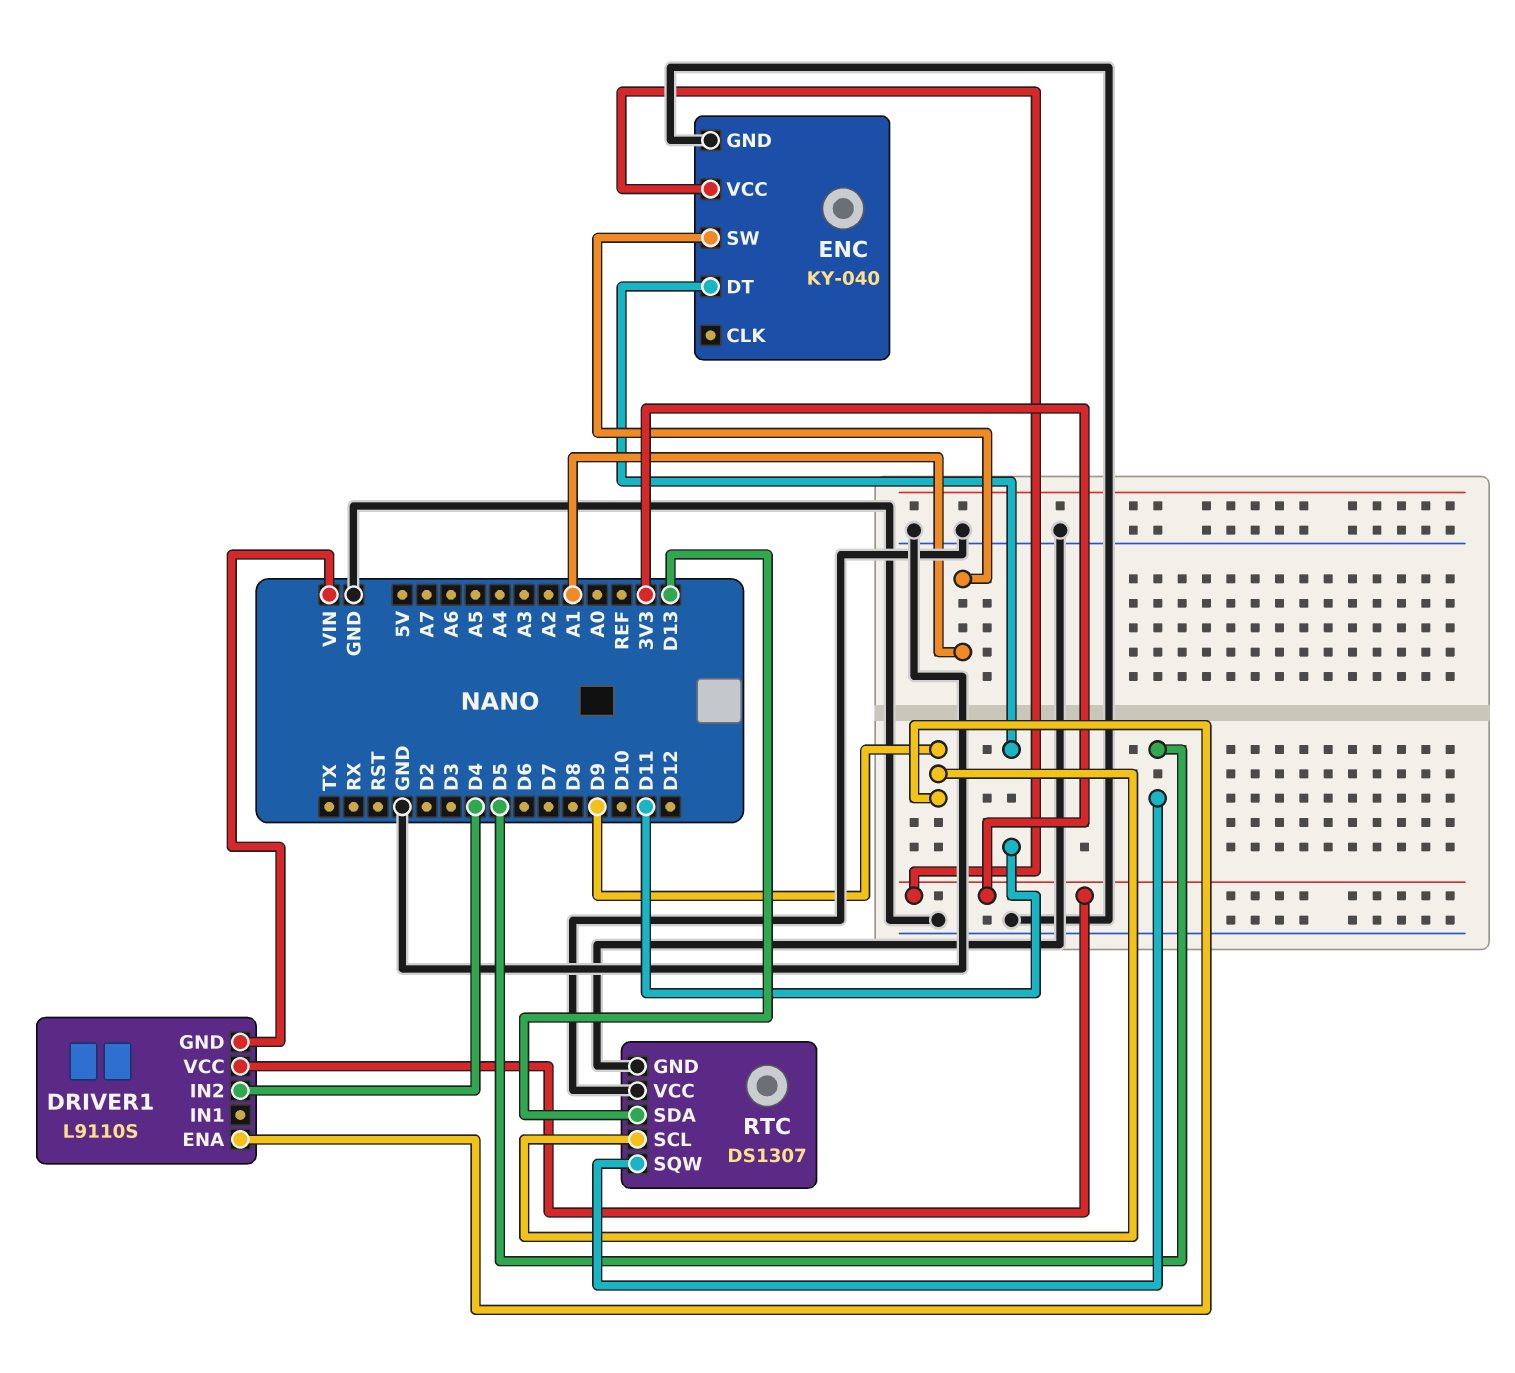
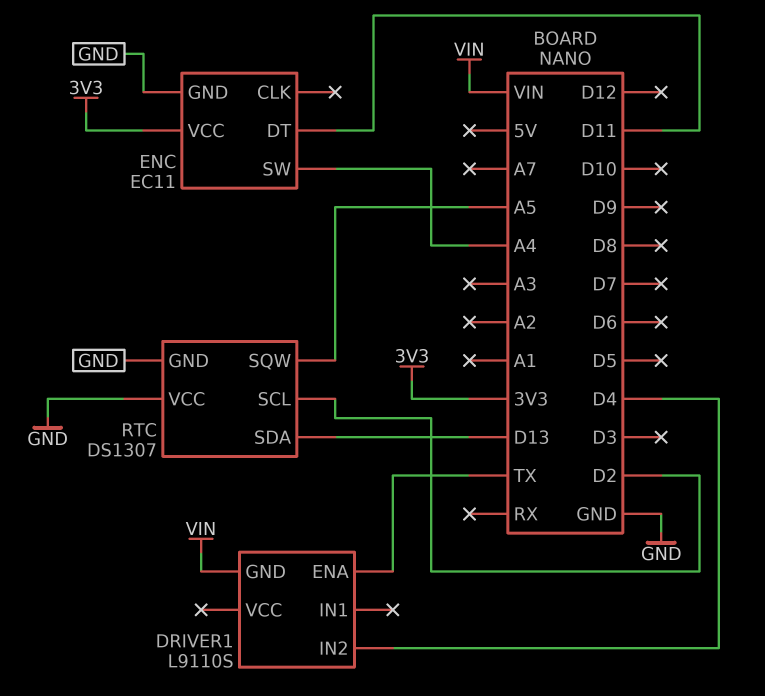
DRIVER1 pin ENA: D9 -> TX
DRIVER1 pin VCC: 3V3 -> none
ENC: KY-040 -> EC11
ENC pin SW: A1 -> A4
RTC pin SCL: D9 -> D2
RTC pin SQW: D5 -> A5

